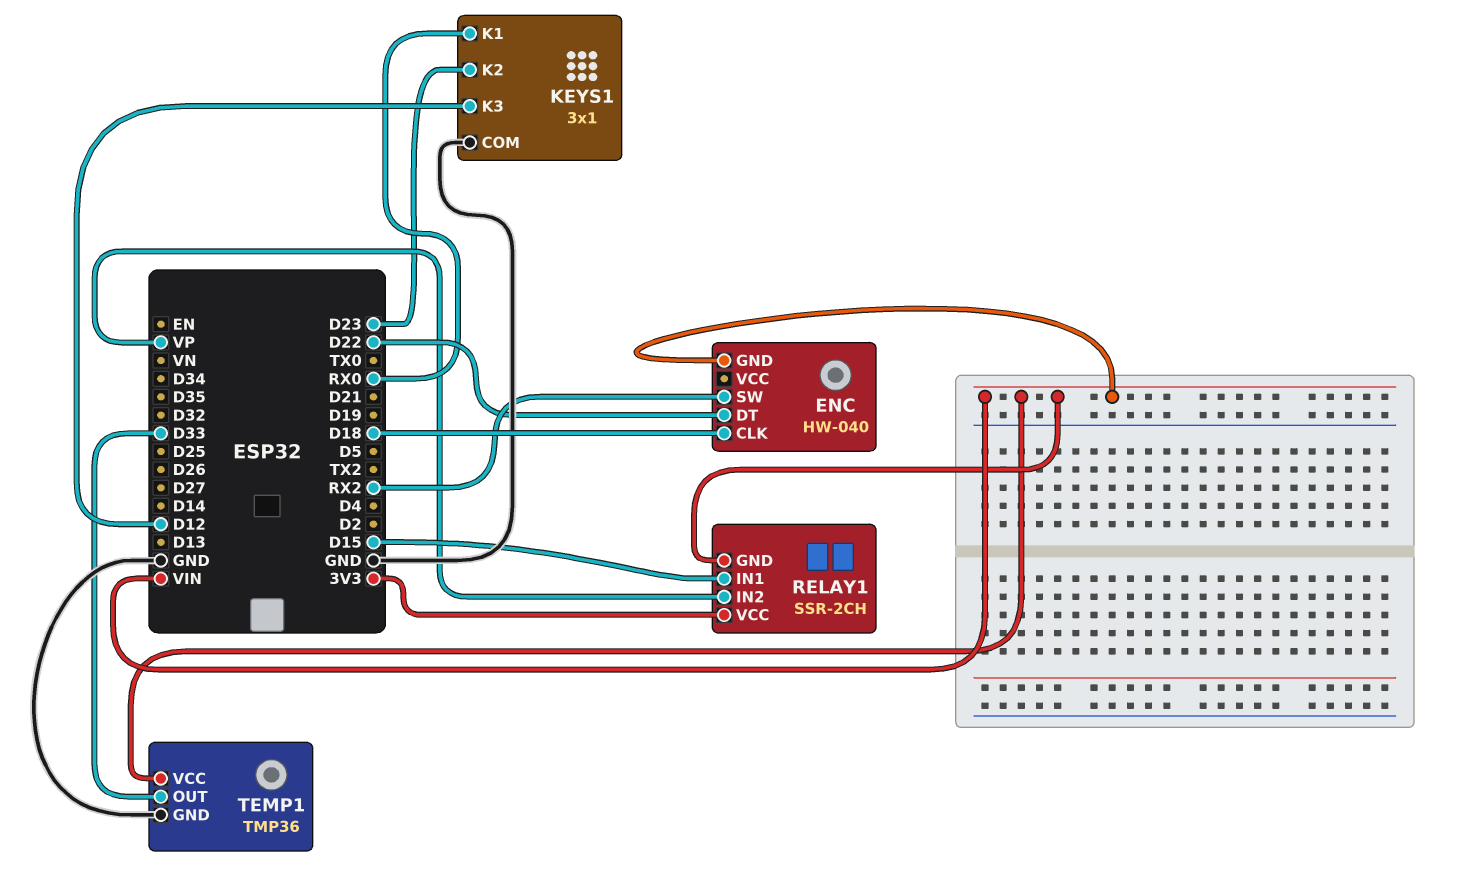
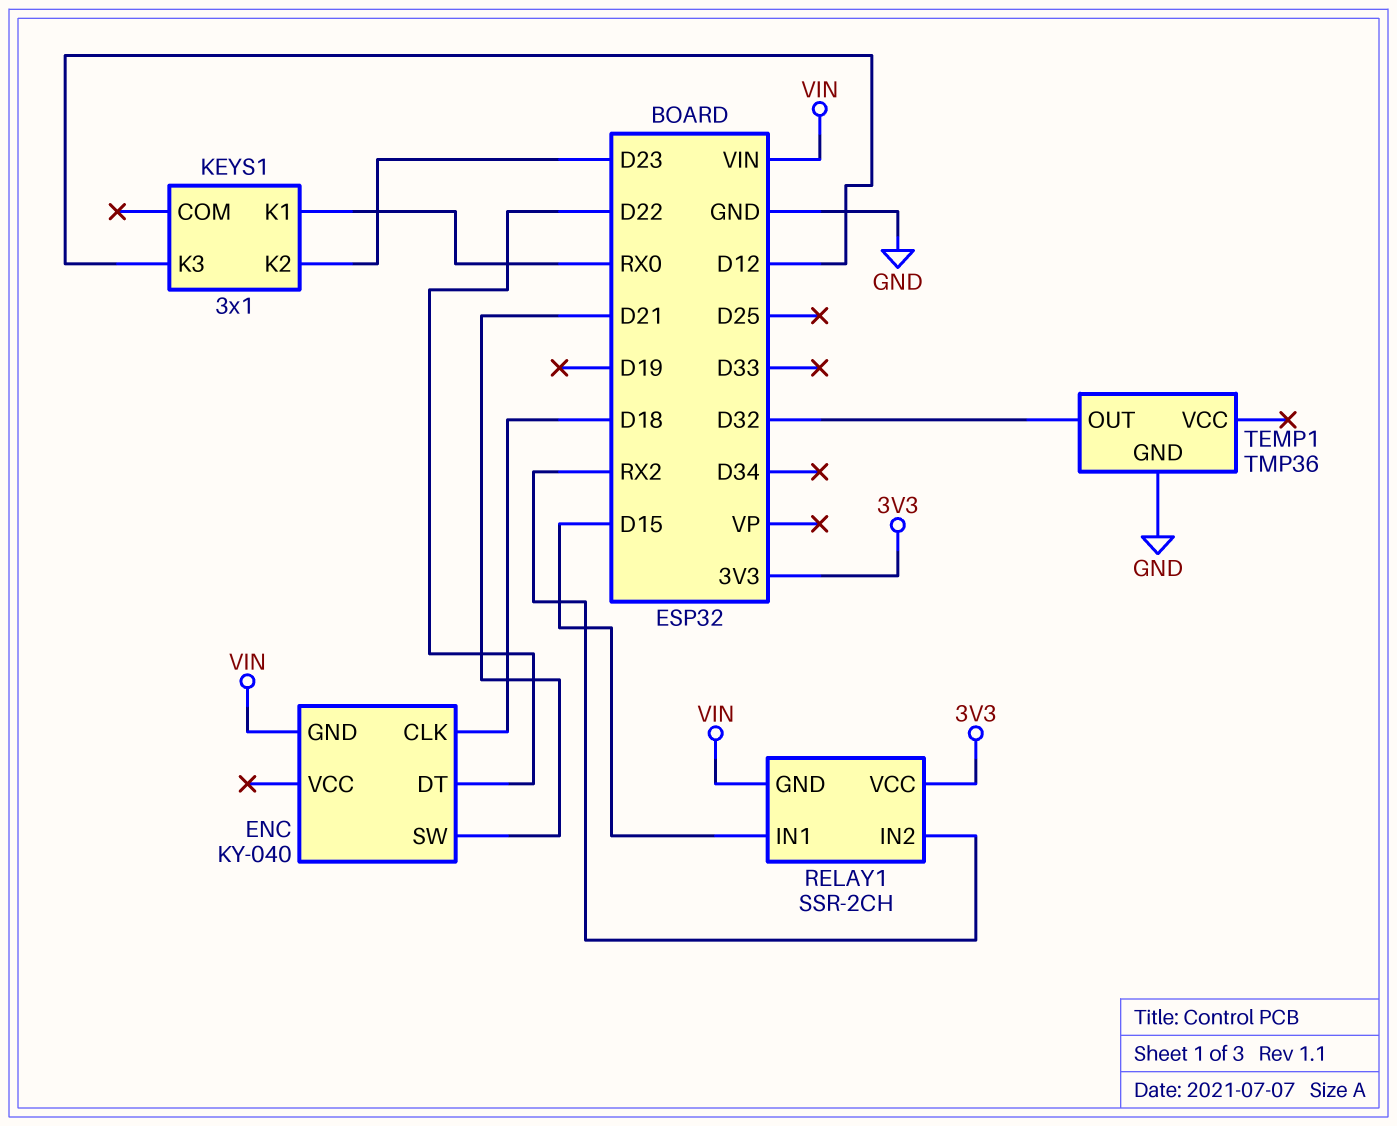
ENC: HW-040 -> KY-040
ENC pin SW: RX2 -> D21
KEYS1 pin COM: GND -> none
RELAY1 pin IN2: VP -> RX2
TEMP1 pin OUT: D33 -> D32
TEMP1 pin VCC: VIN -> none

